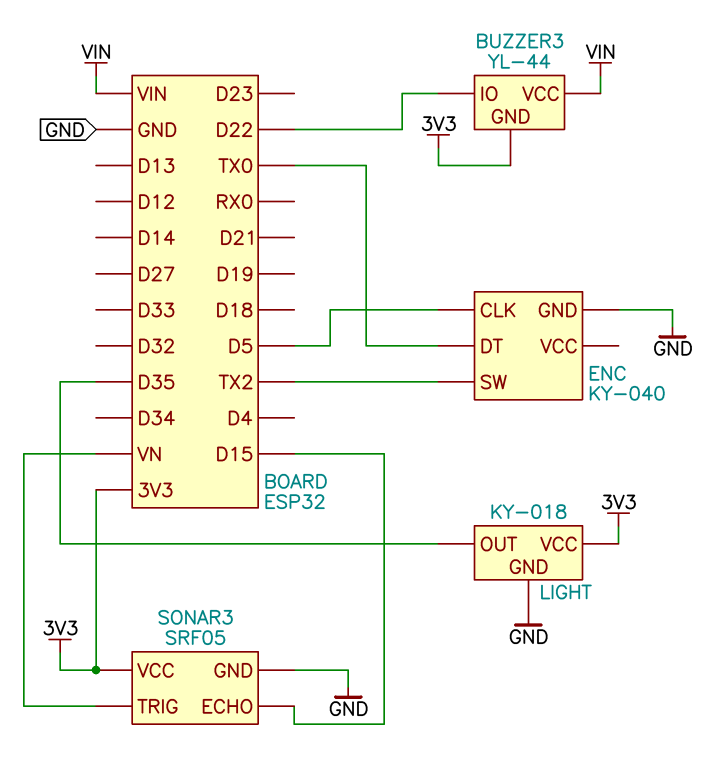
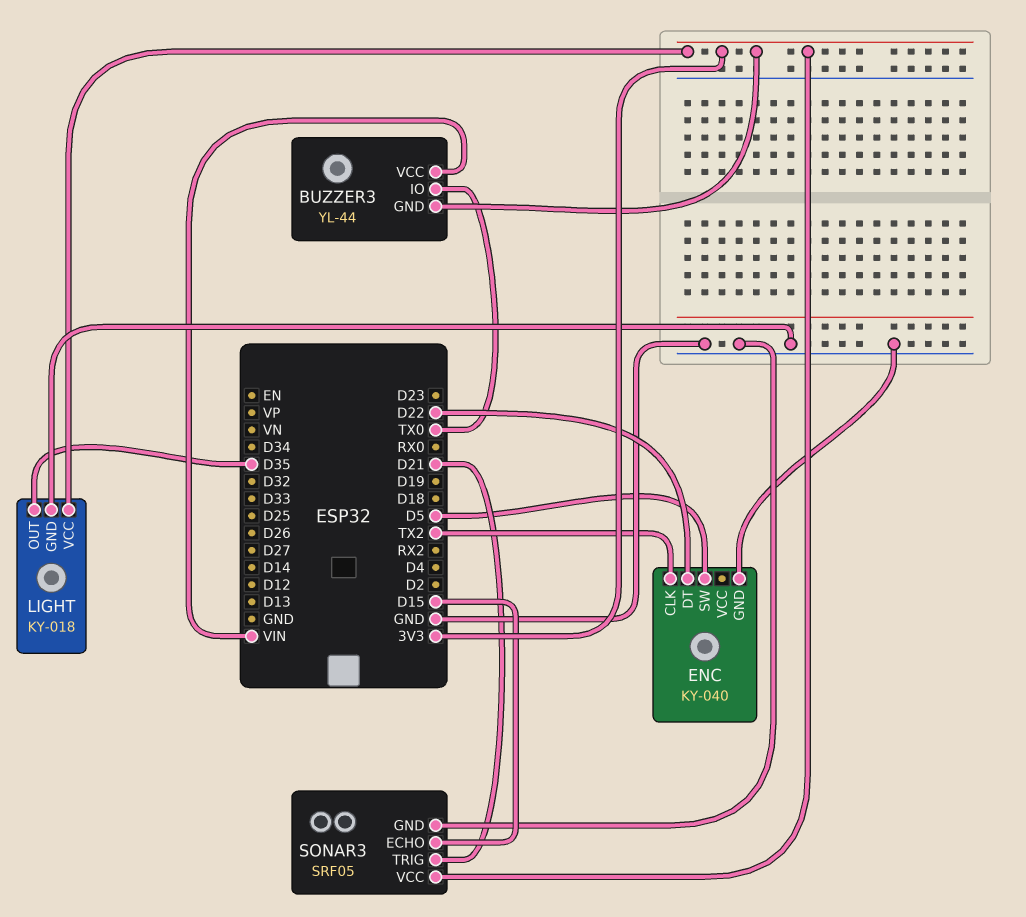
BUZZER3 pin IO: D22 -> TX0
ENC pin CLK: D5 -> TX2
ENC pin DT: TX0 -> D22
ENC pin SW: TX2 -> D5
SONAR3 pin TRIG: VN -> D21

